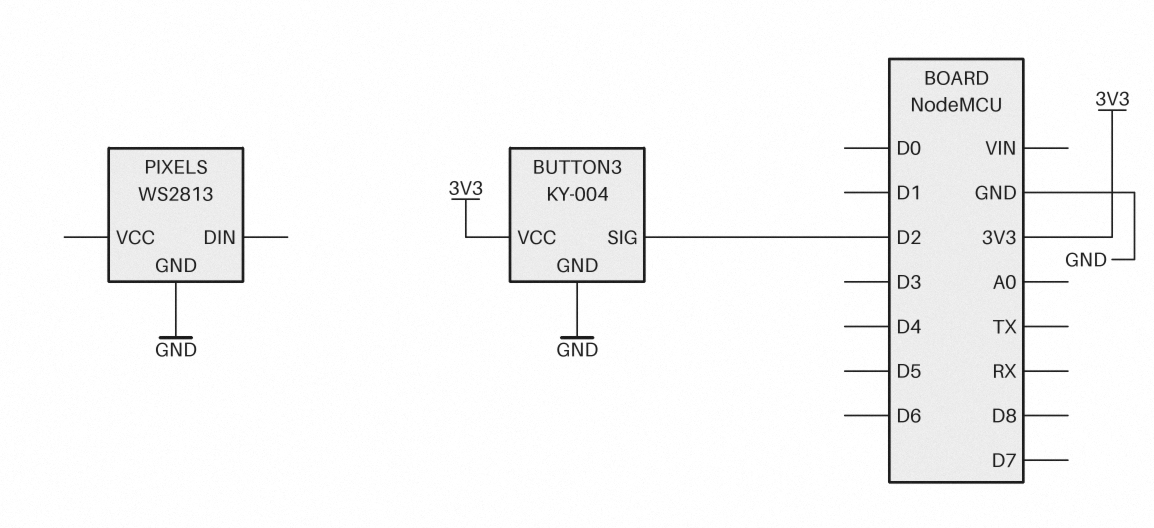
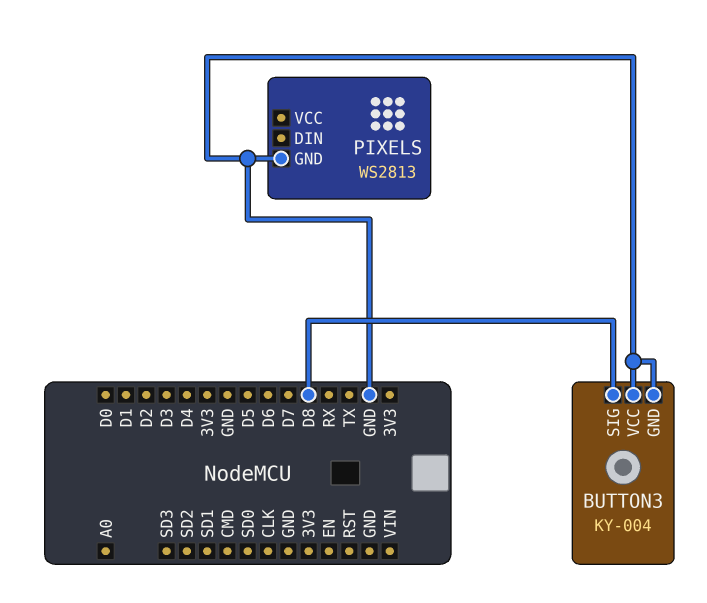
BUTTON3 pin SIG: D2 -> D8
BUTTON3 pin VCC: 3V3 -> GND

